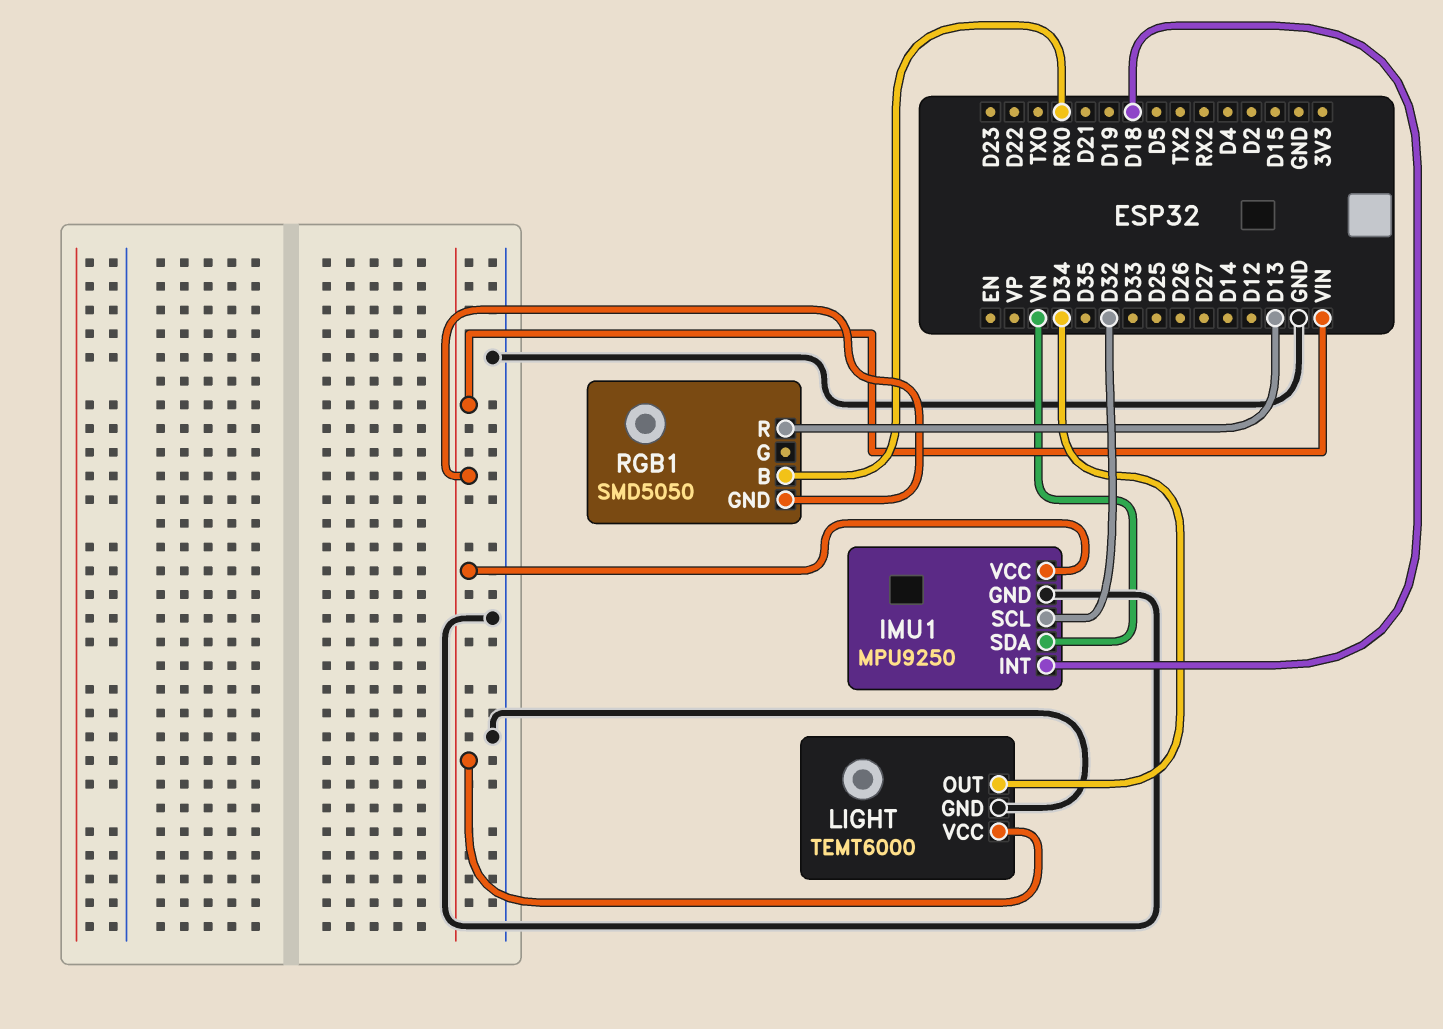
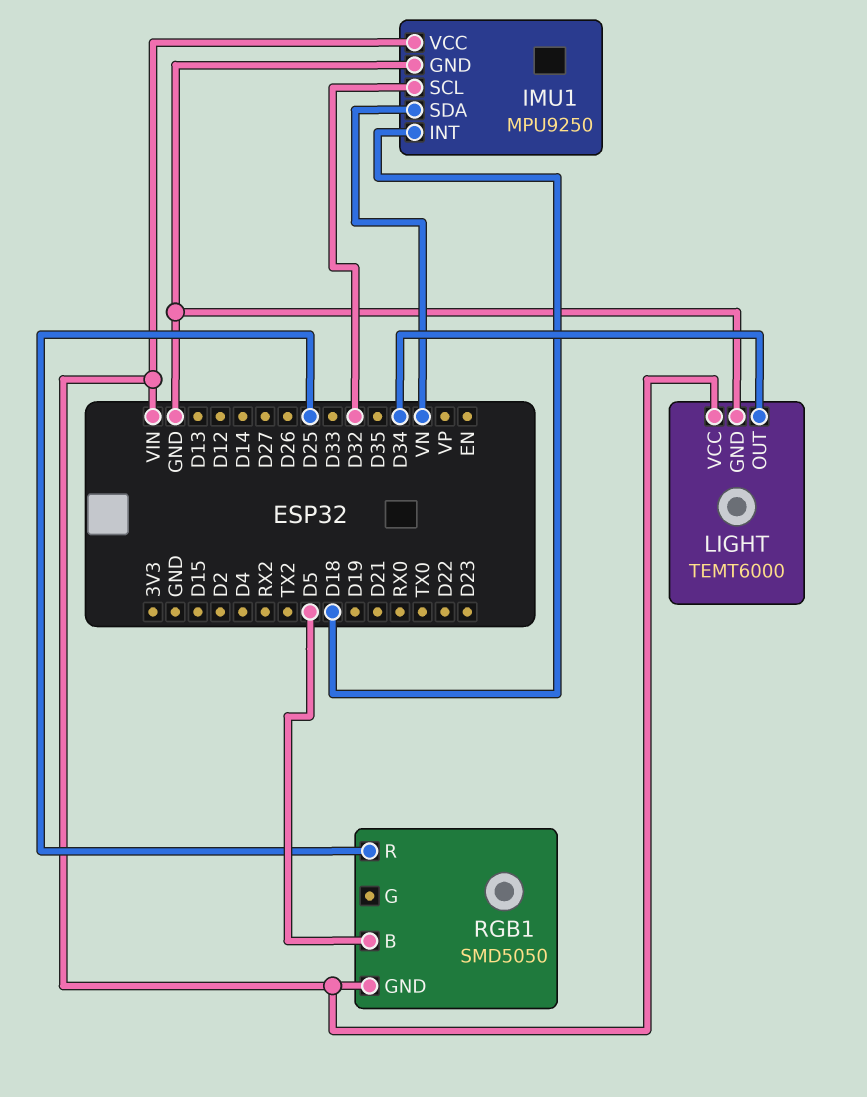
RGB1 pin B: RX0 -> D5
RGB1 pin R: D13 -> D25

